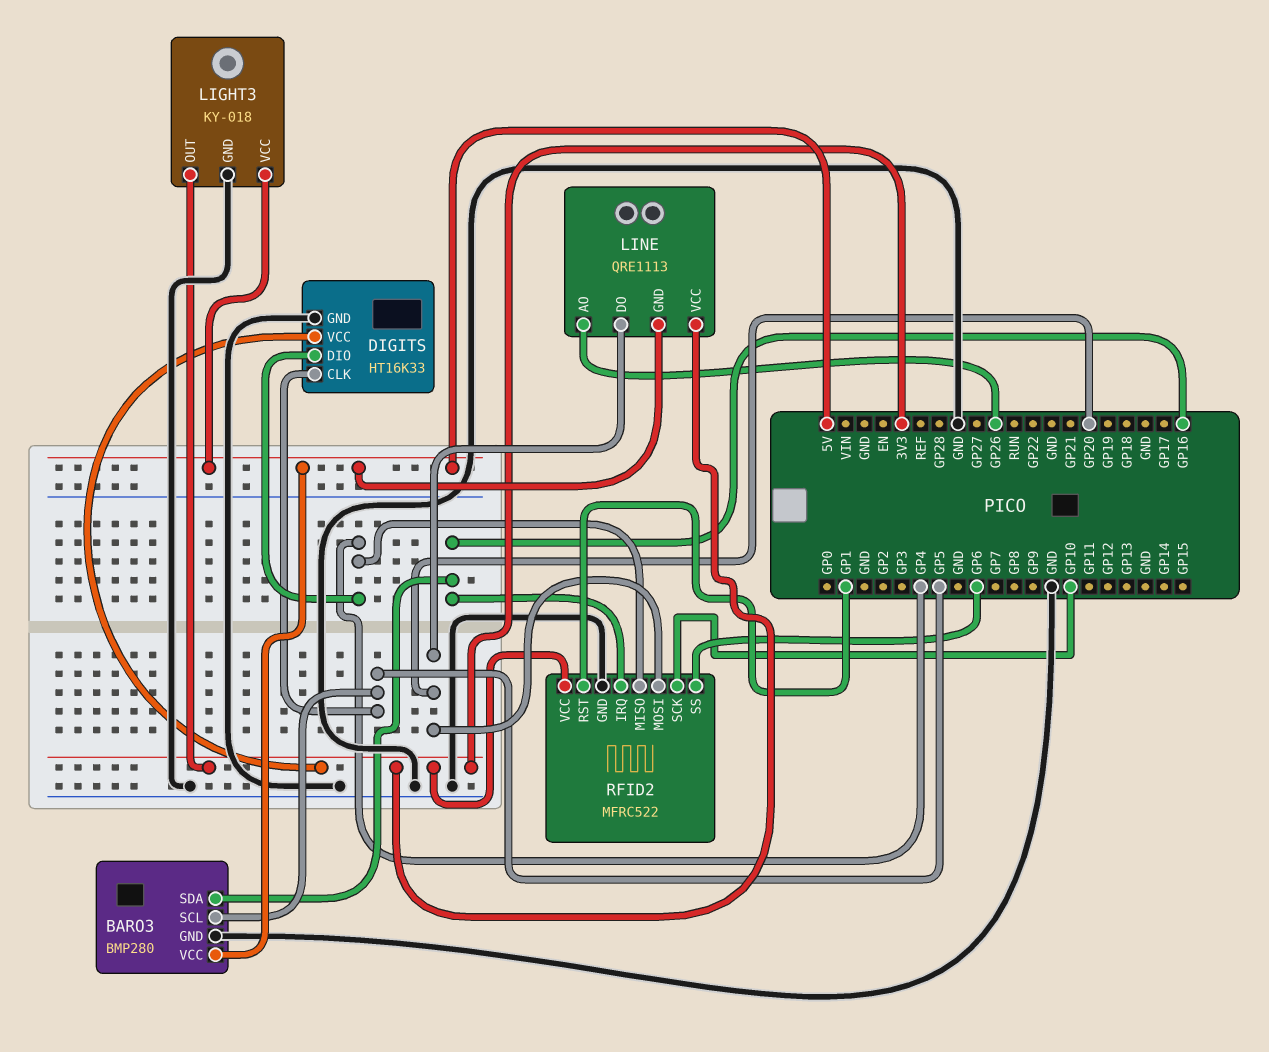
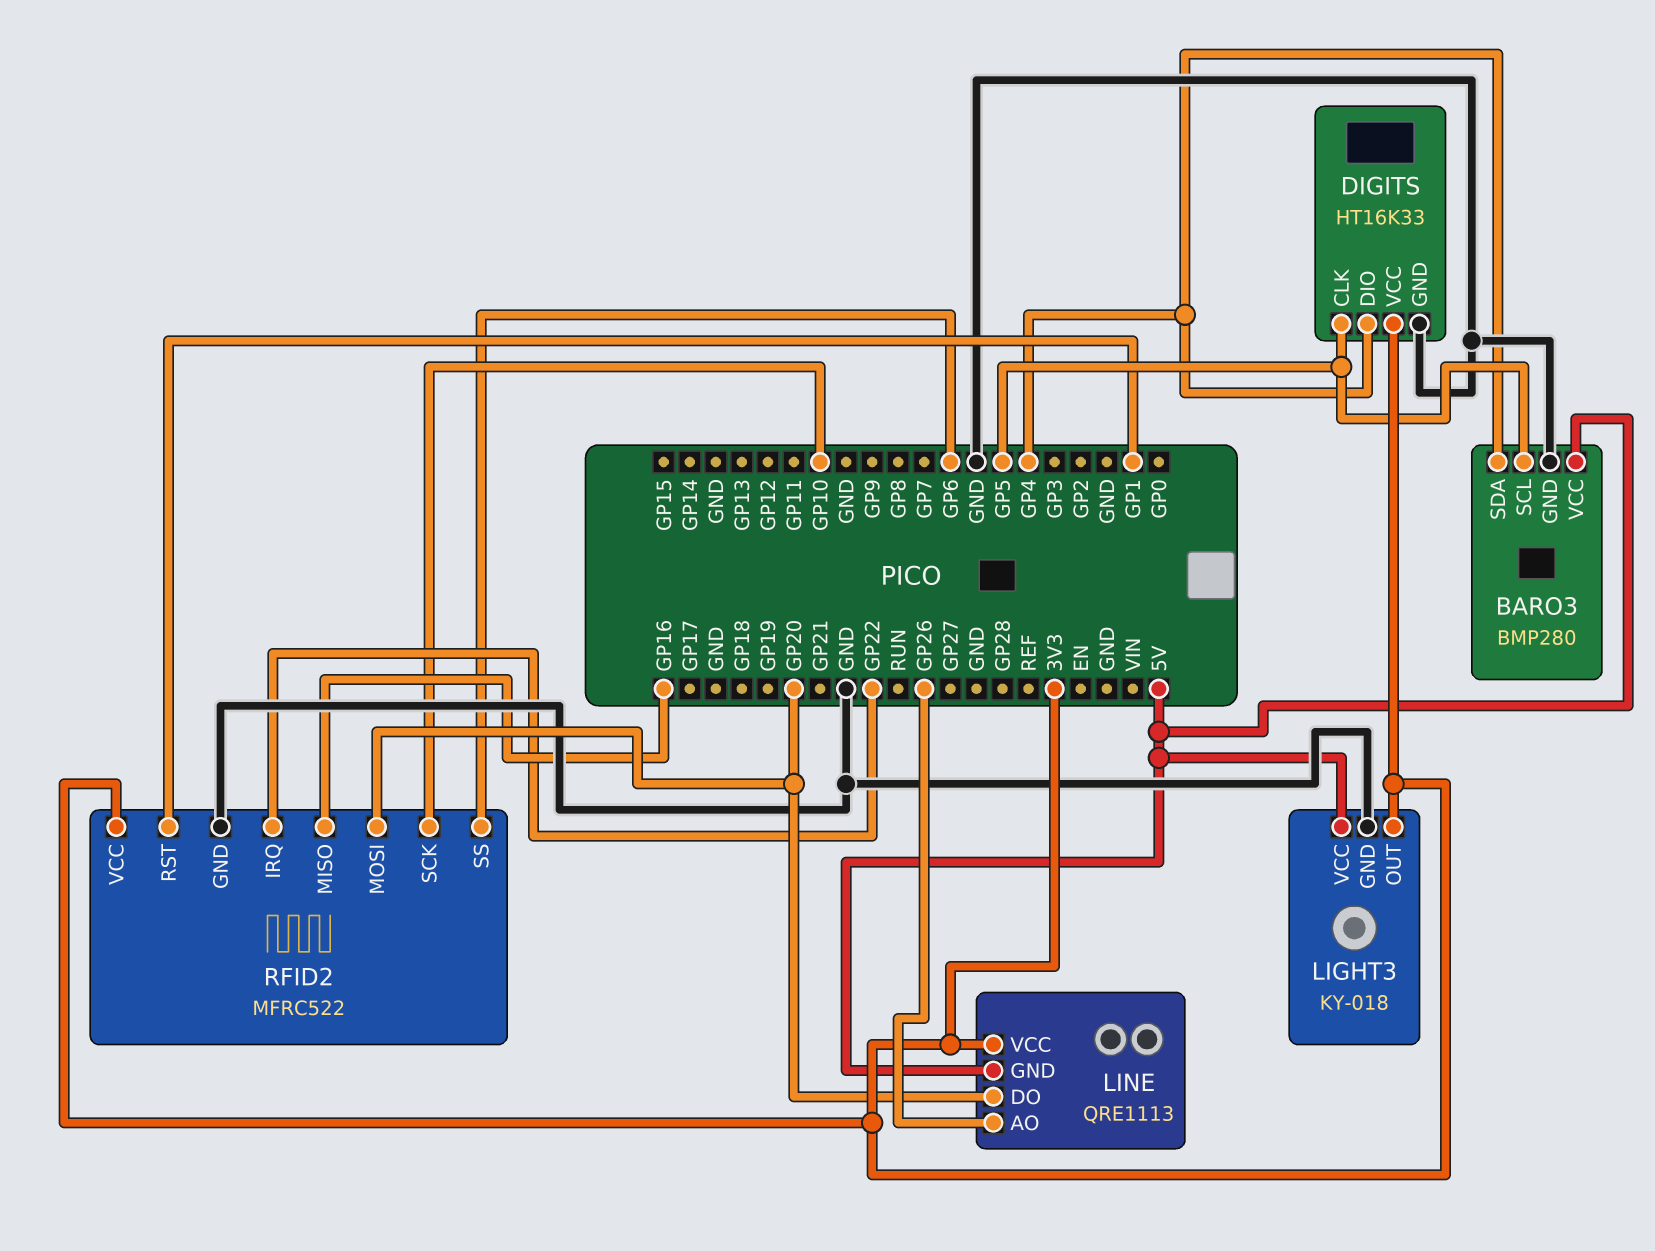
BARO3 pin SDA: GP16 -> GP4
RFID2 pin IRQ: GP16 -> GP22
RFID2 pin MISO: GP4 -> GP16

